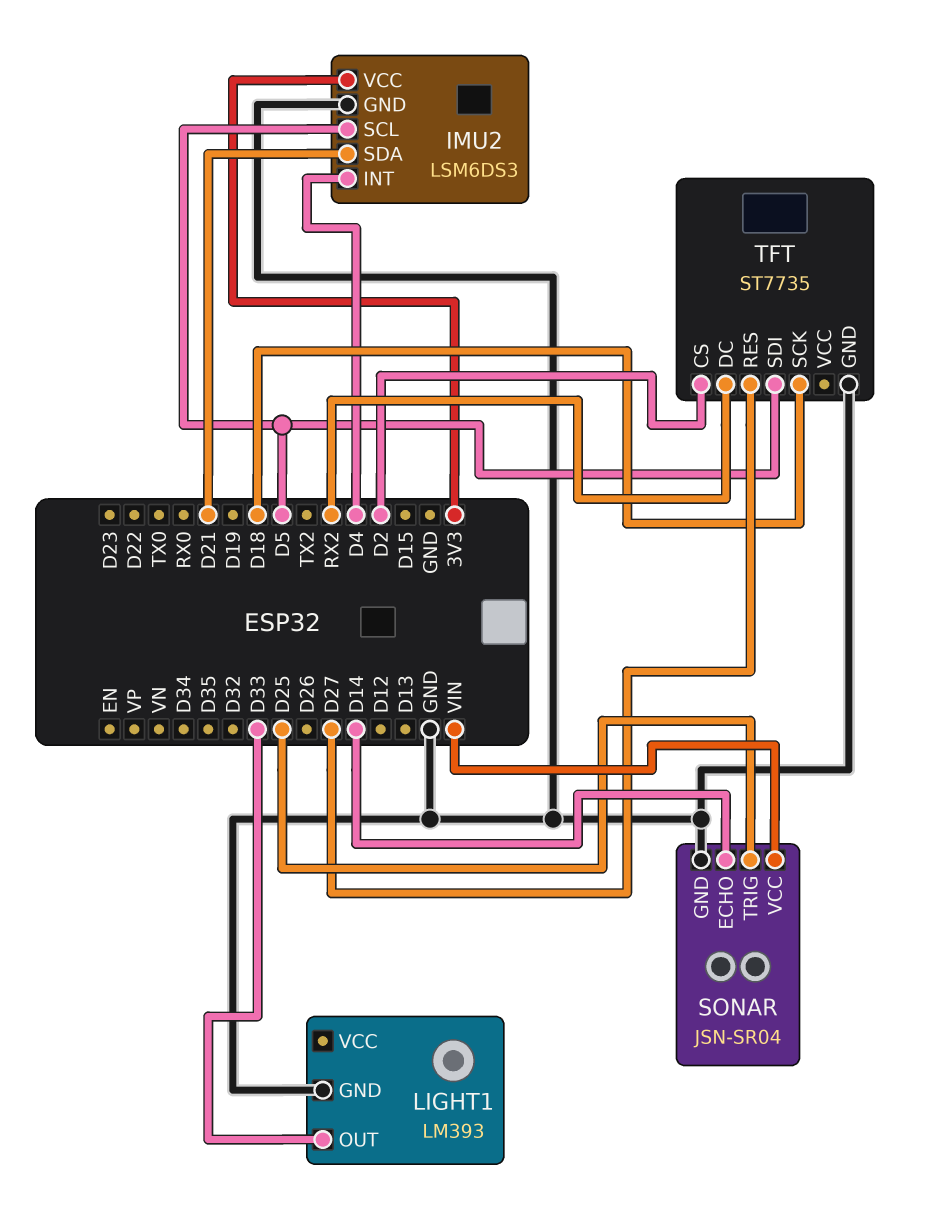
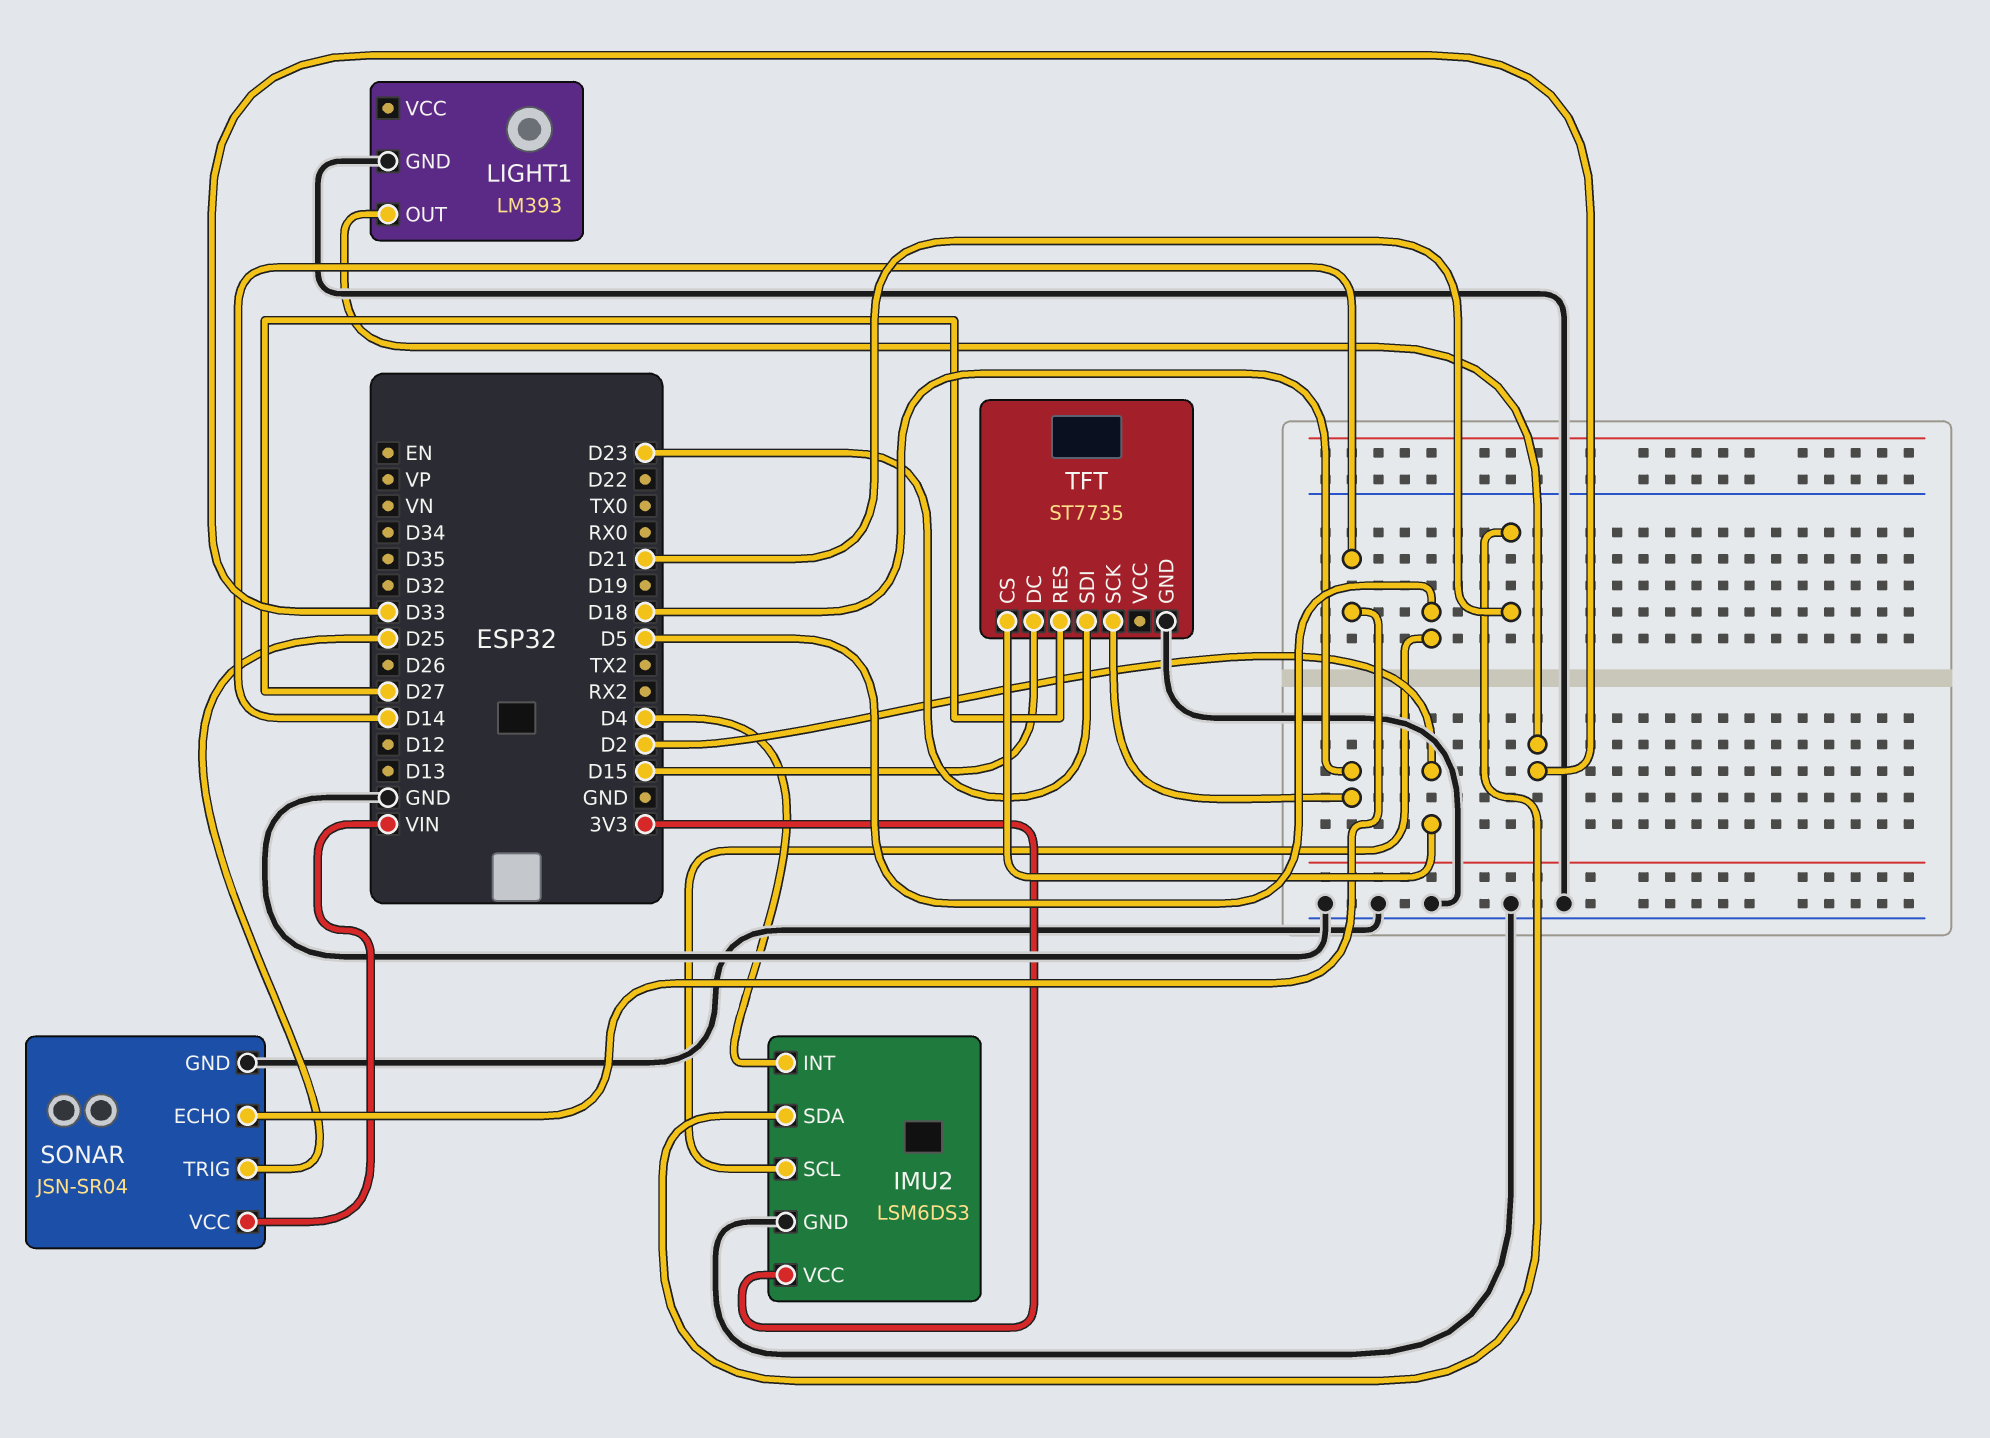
TFT pin DC: RX2 -> D15
TFT pin SDI: D5 -> D23

